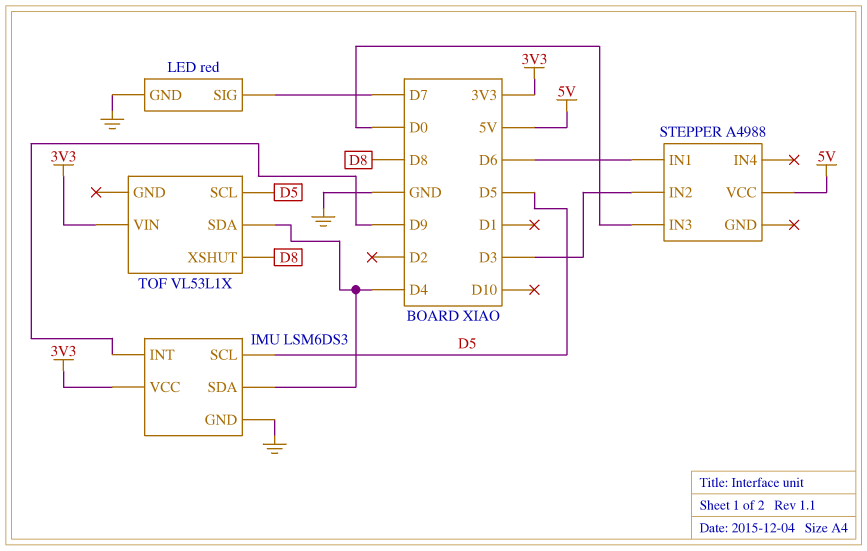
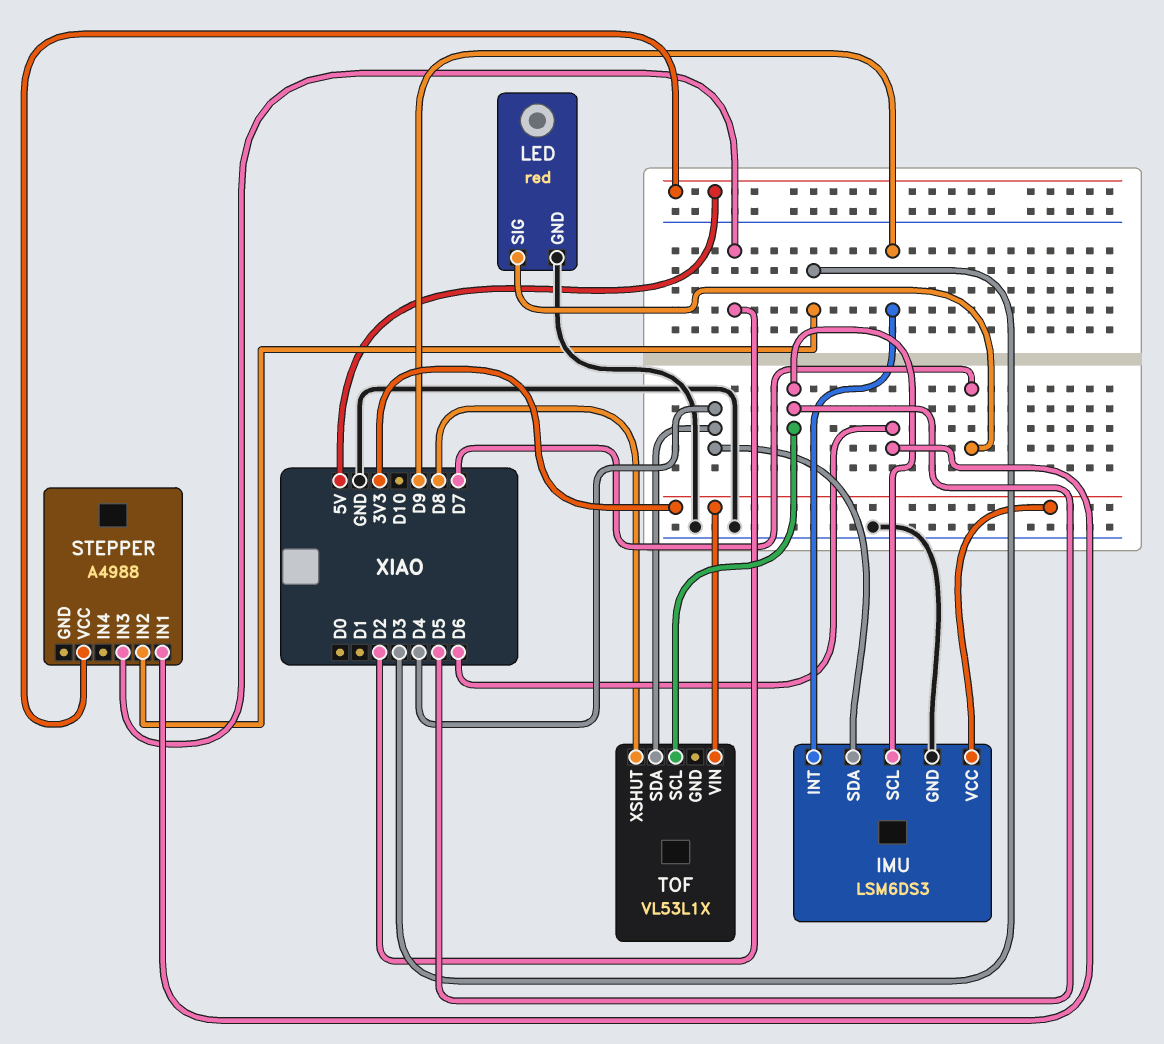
STEPPER pin IN3: D0 -> D2

